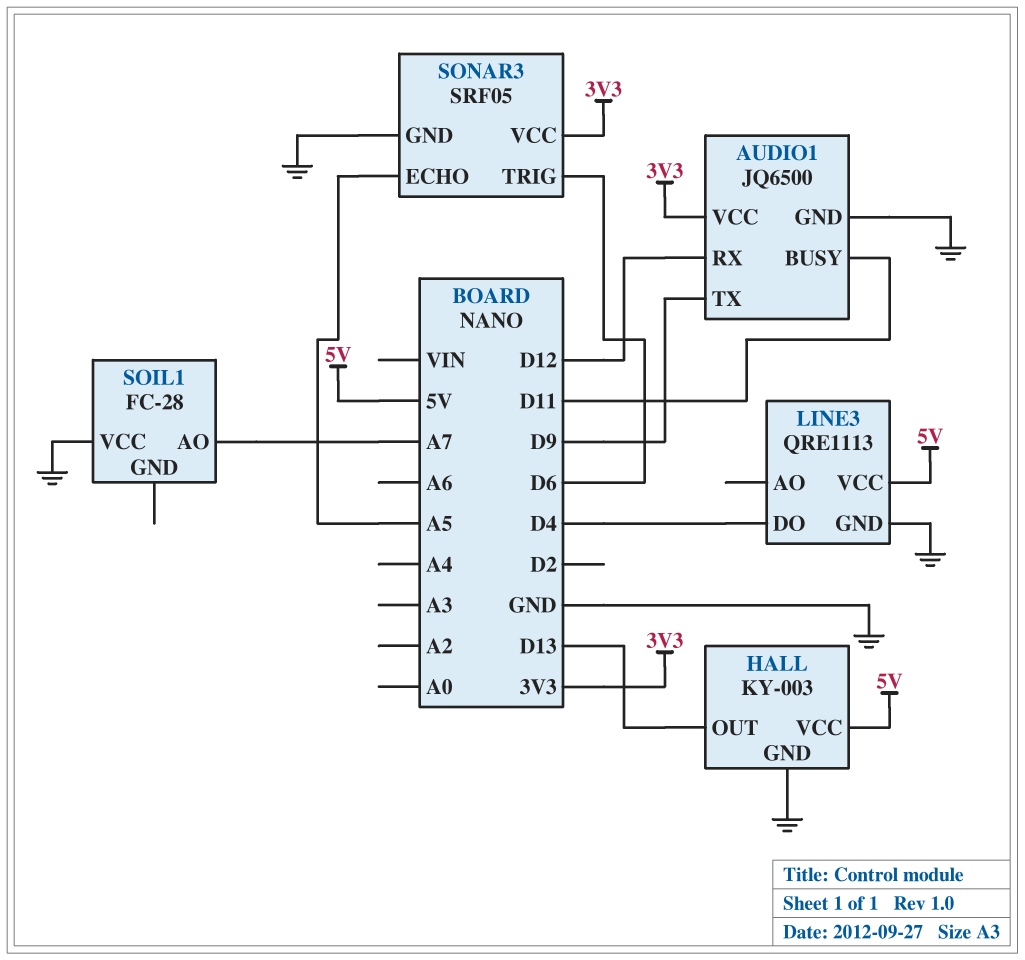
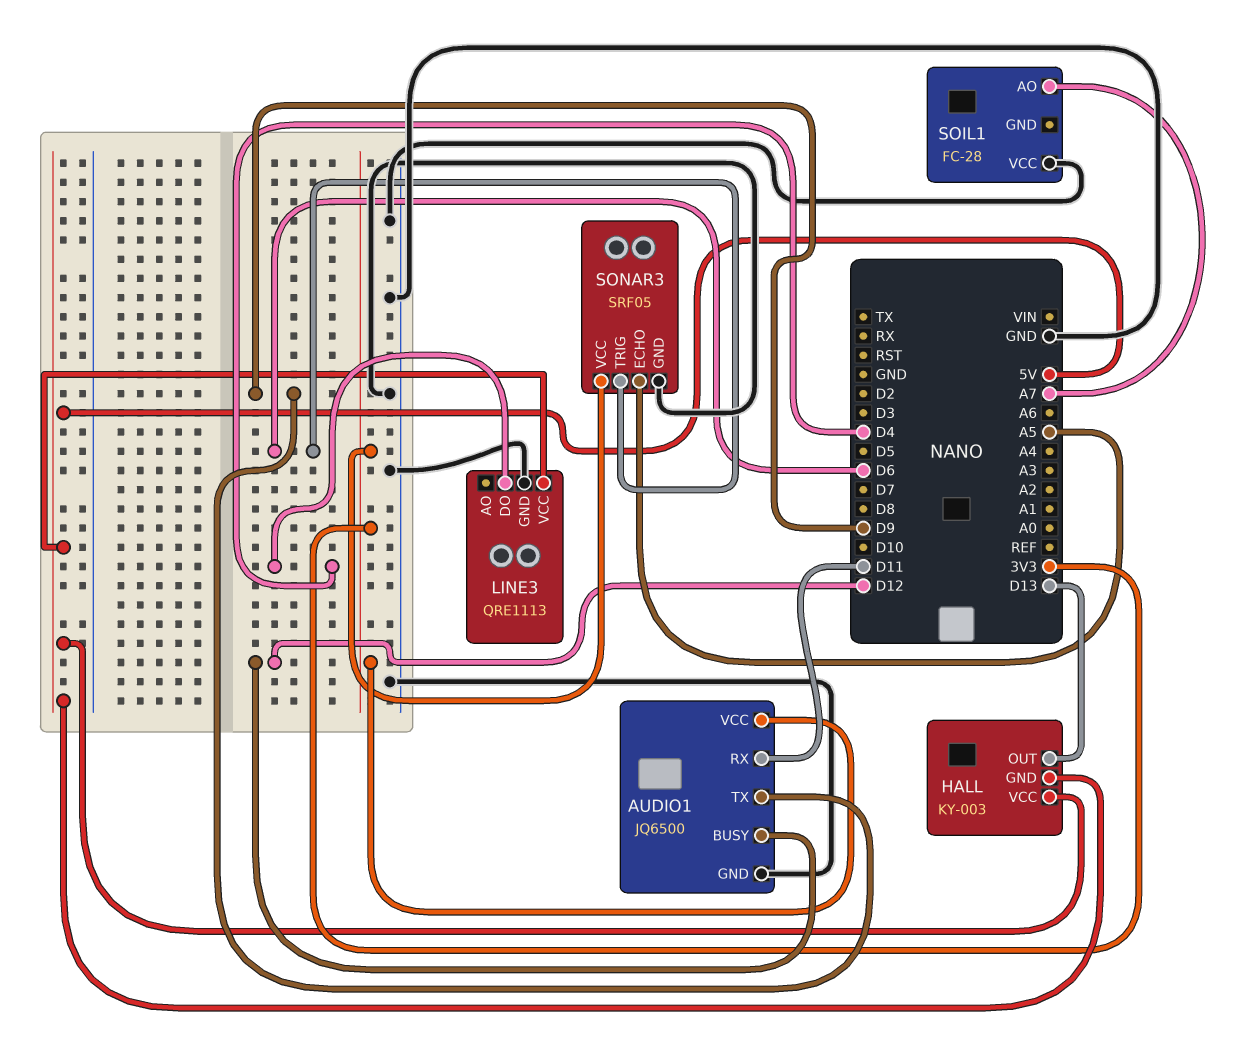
AUDIO1 pin BUSY: D11 -> D12
AUDIO1 pin RX: D12 -> D11
HALL pin GND: GND -> 5V

